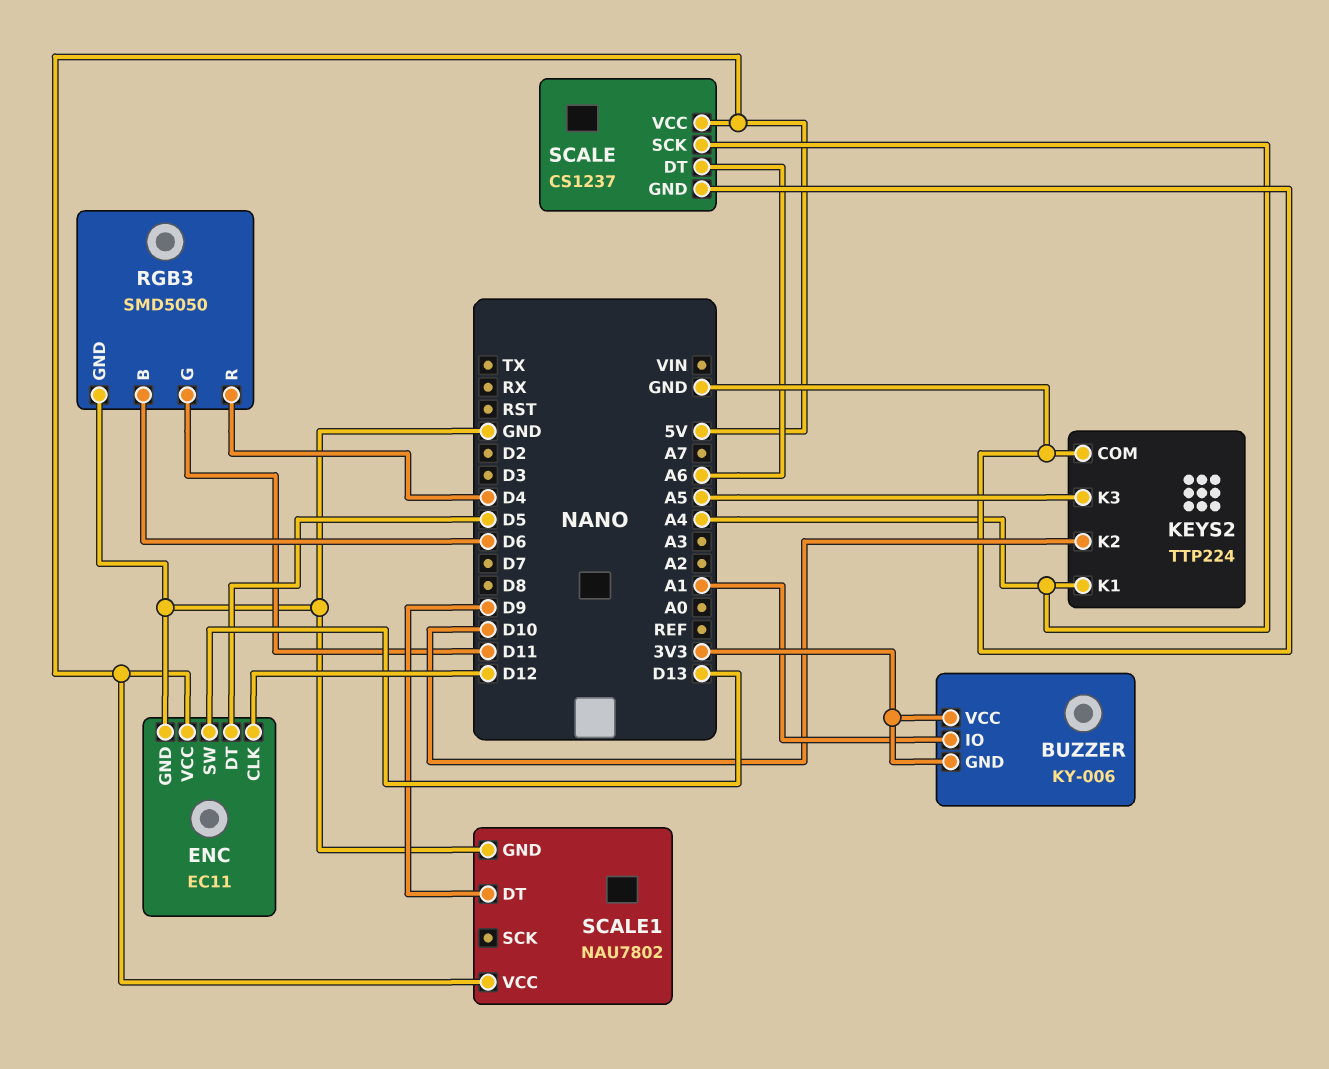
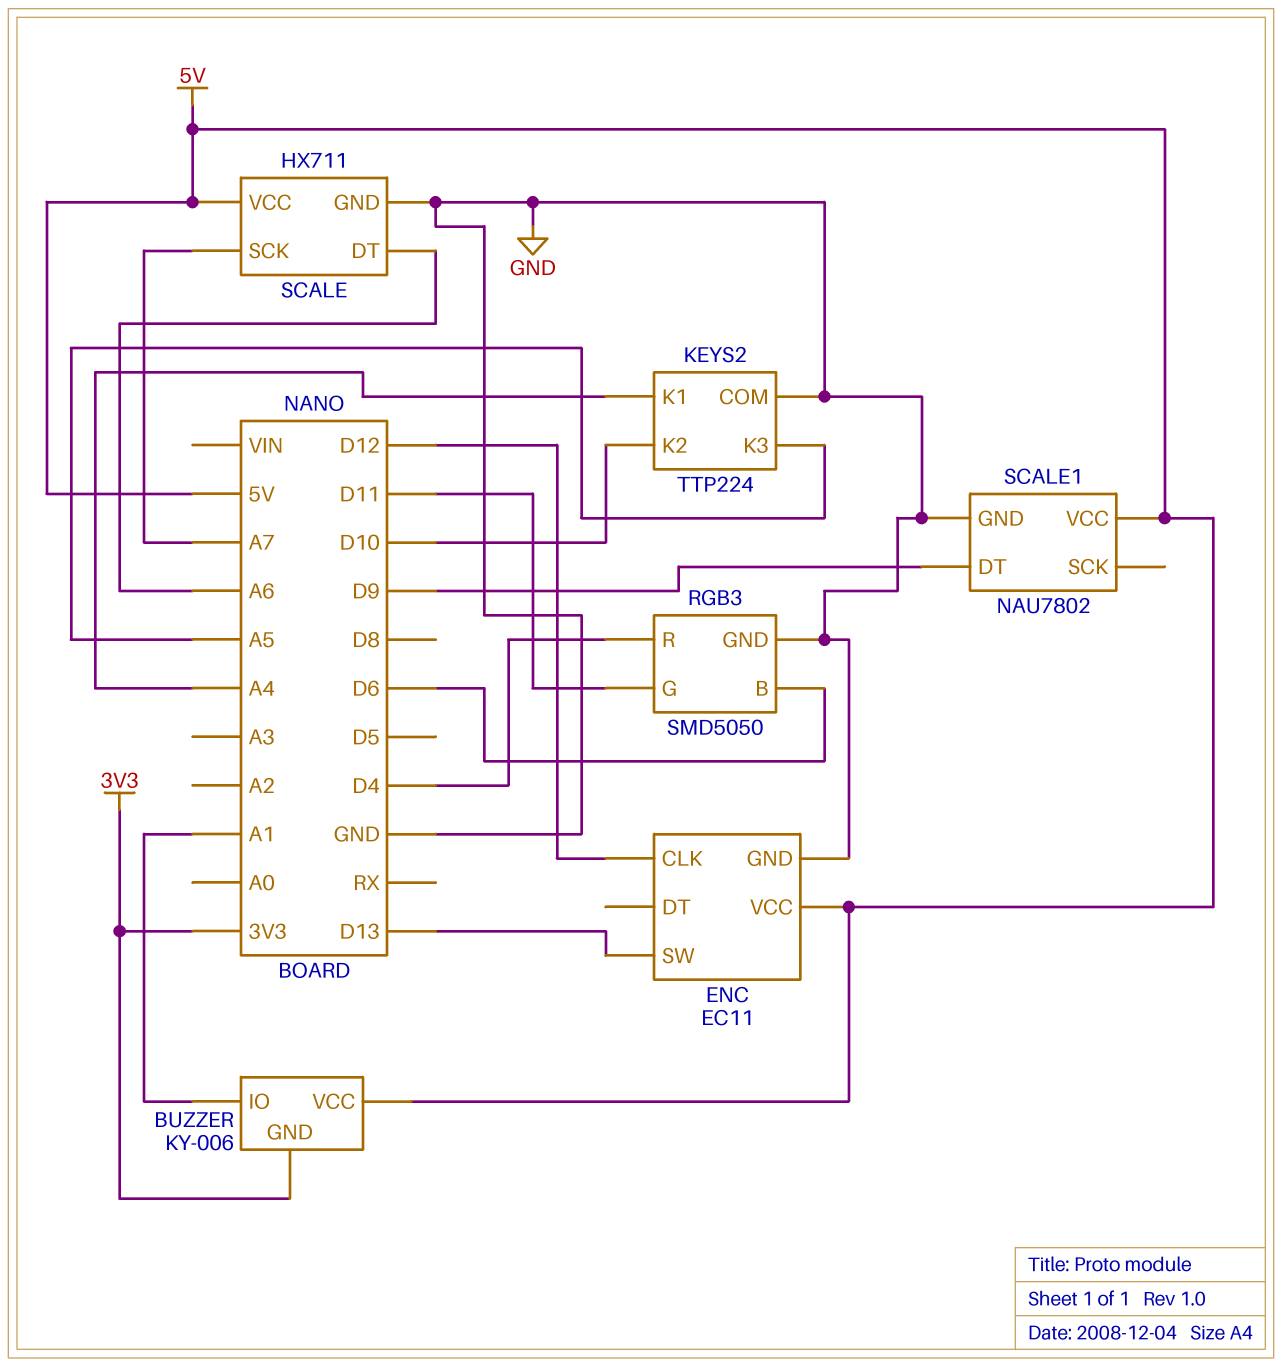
BUZZER pin VCC: 3V3 -> 5V
ENC pin DT: D5 -> none
SCALE: CS1237 -> HX711
SCALE pin SCK: A4 -> A7

